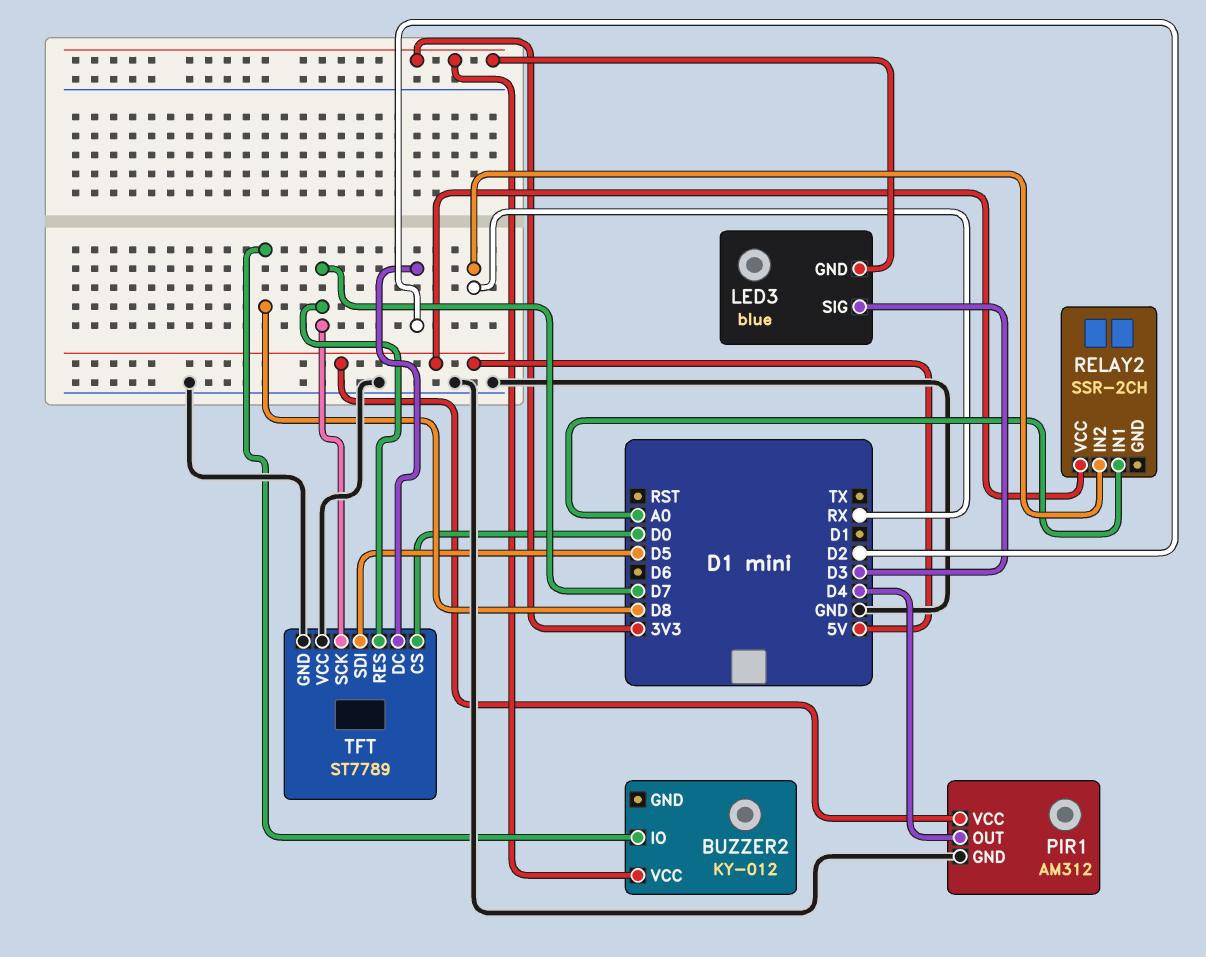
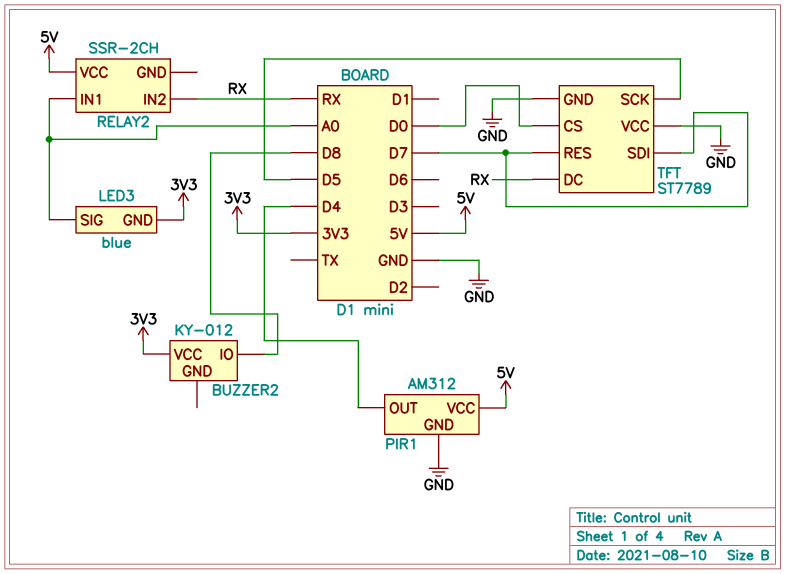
LED3 pin SIG: D3 -> A0
TFT pin DC: D2 -> RX
TFT pin SCK: D7 -> D5
TFT pin SDI: D5 -> D7

